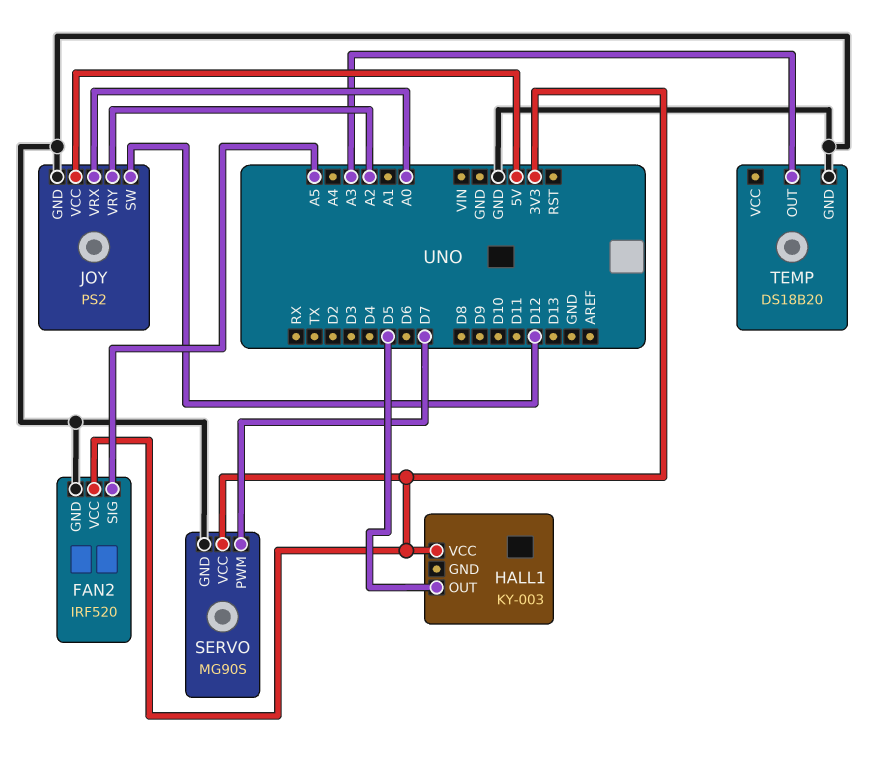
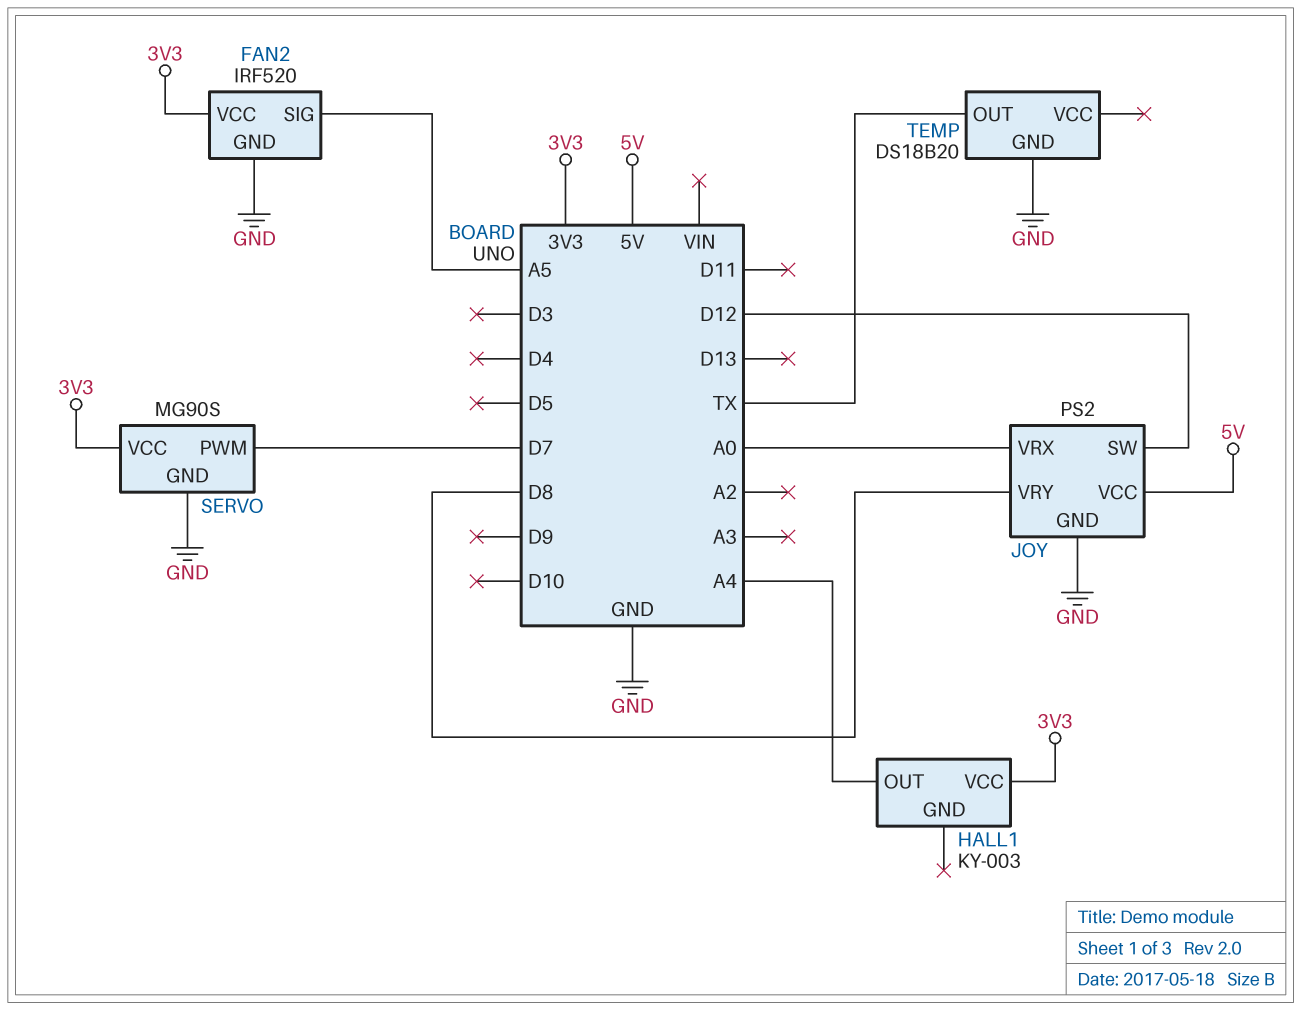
HALL1 pin OUT: D5 -> A4
JOY pin VRY: A2 -> D8
TEMP pin OUT: A3 -> TX

